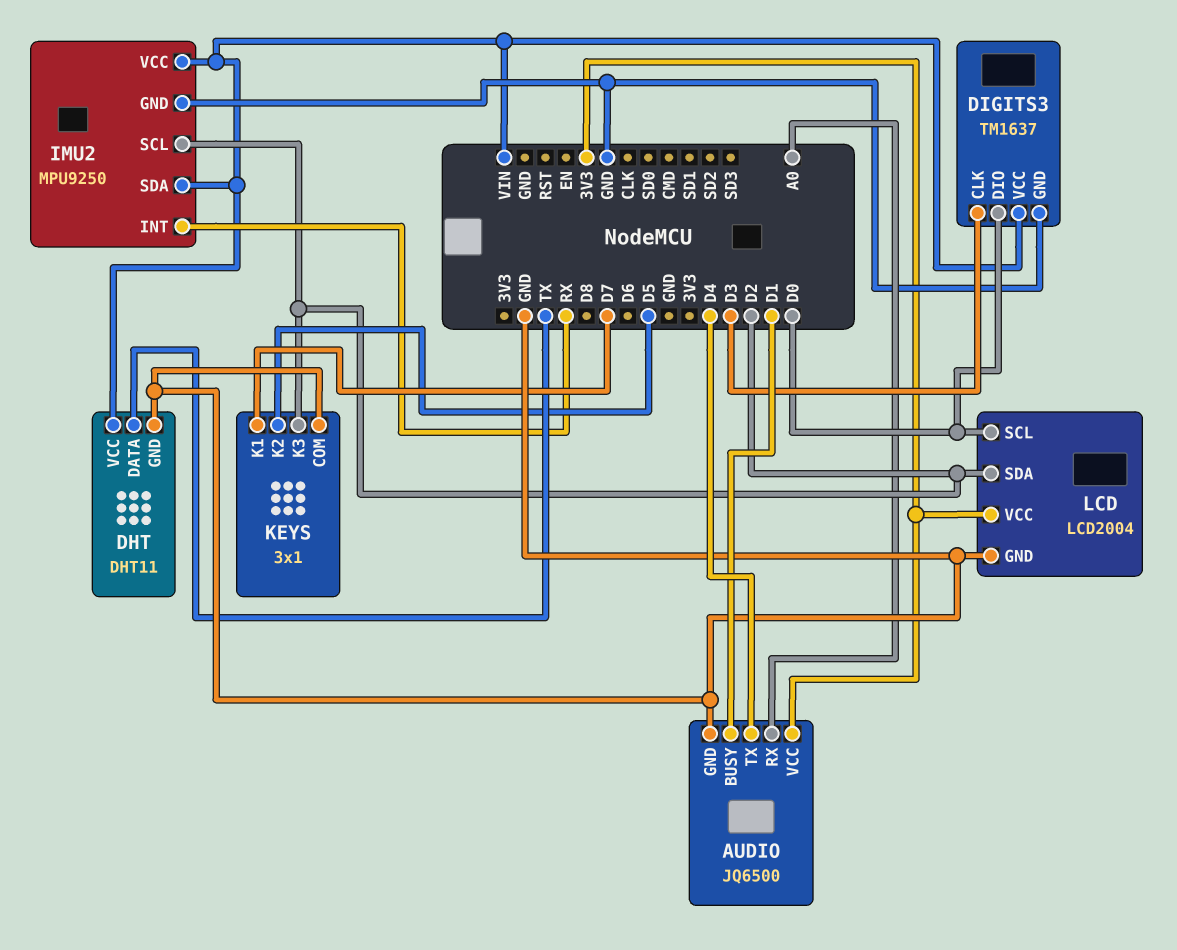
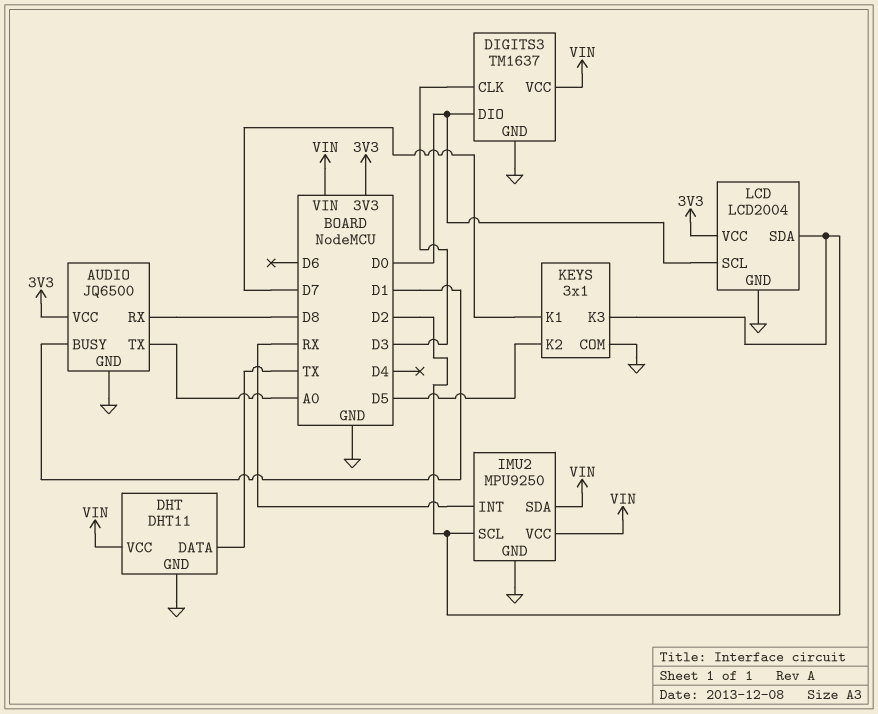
AUDIO pin RX: A0 -> D8
AUDIO pin TX: D4 -> A0

